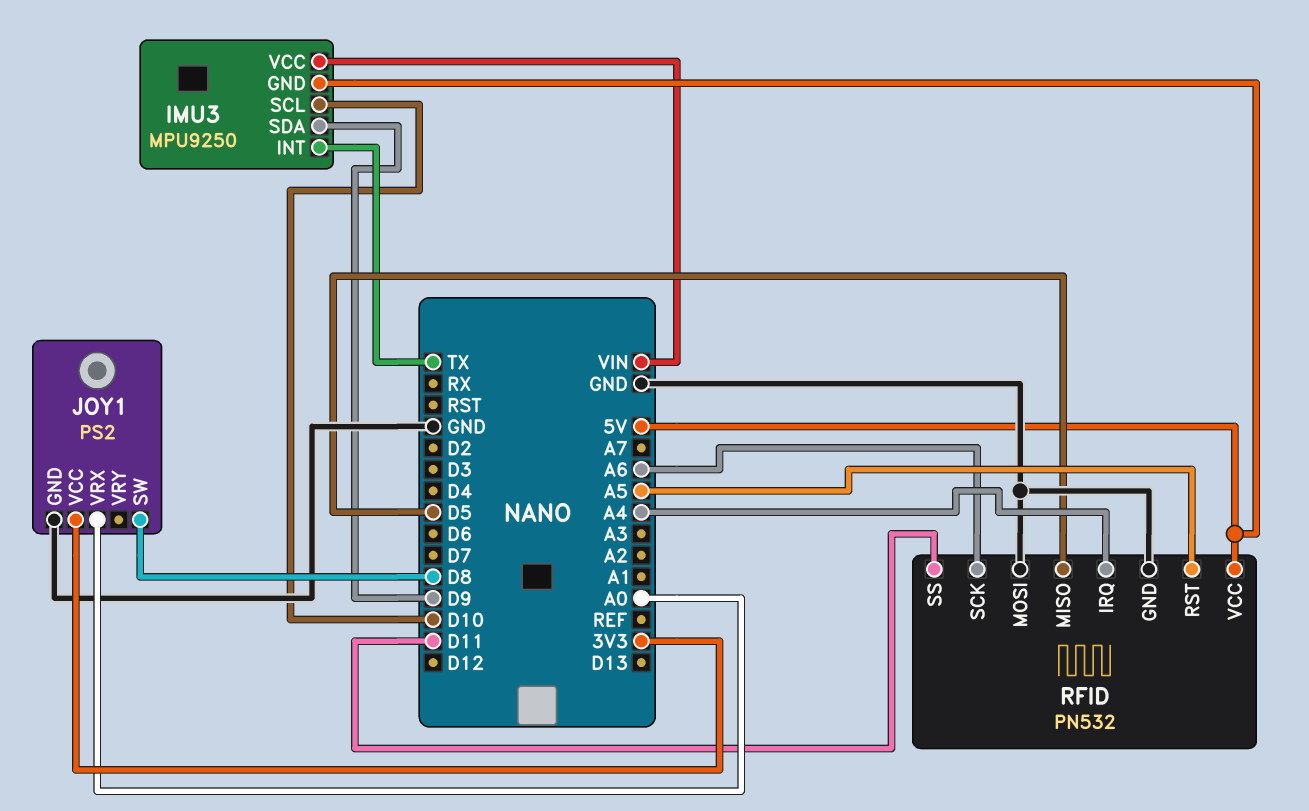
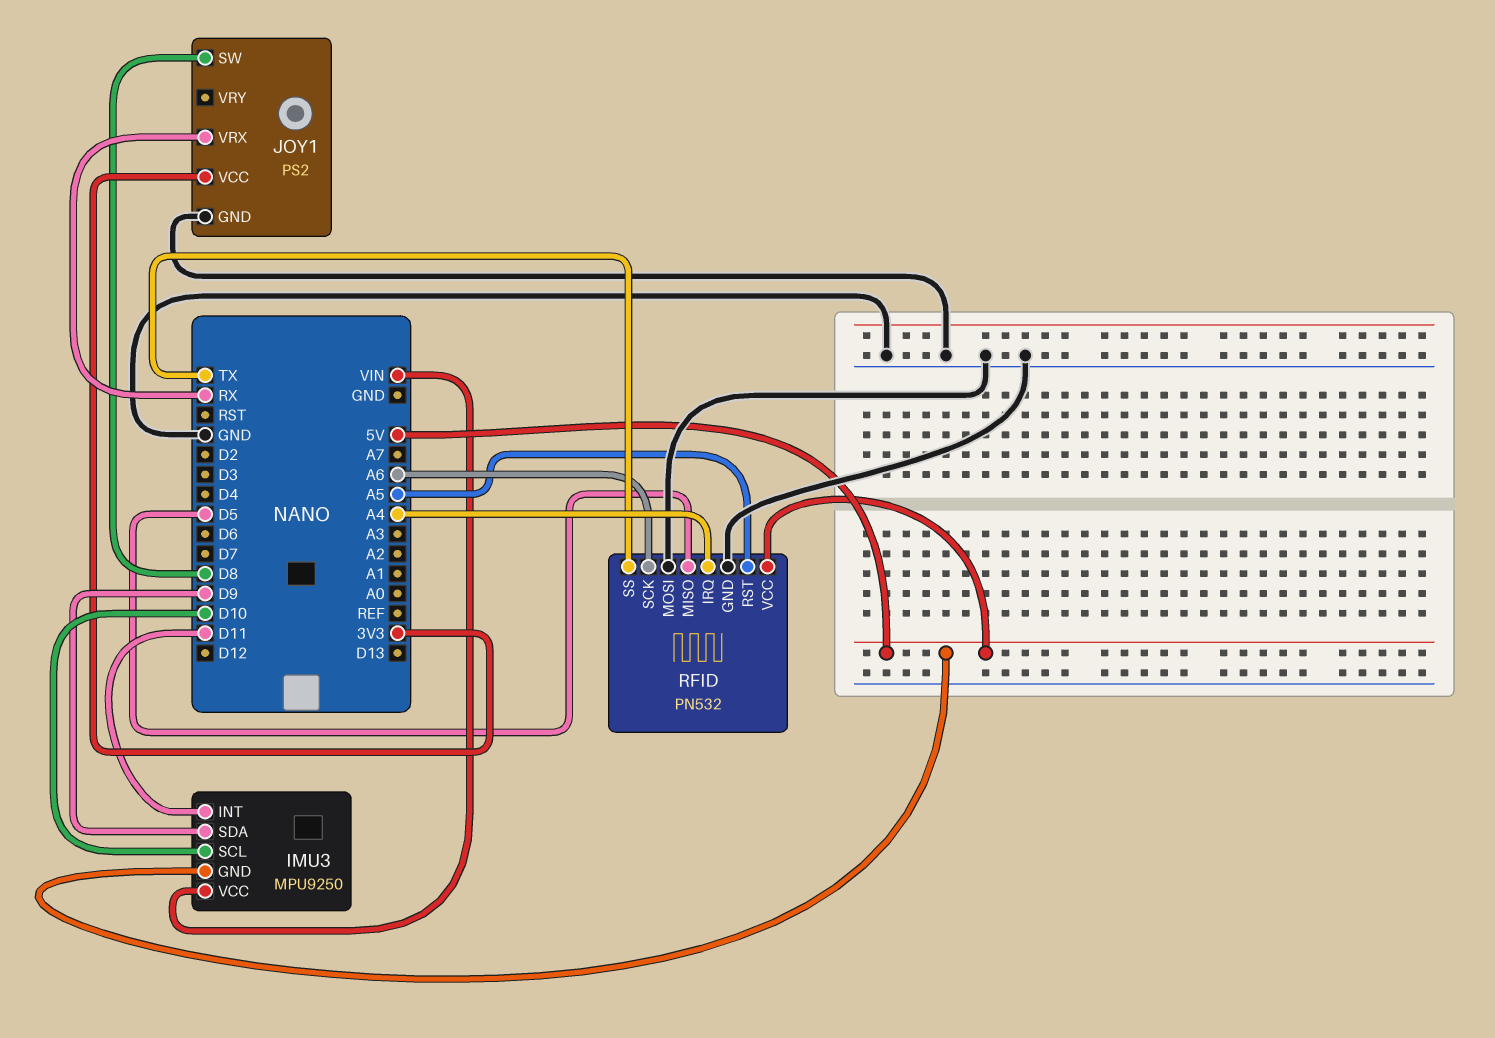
IMU3 pin INT: TX -> D11
JOY1 pin VRX: A0 -> RX
RFID pin SS: D11 -> TX

